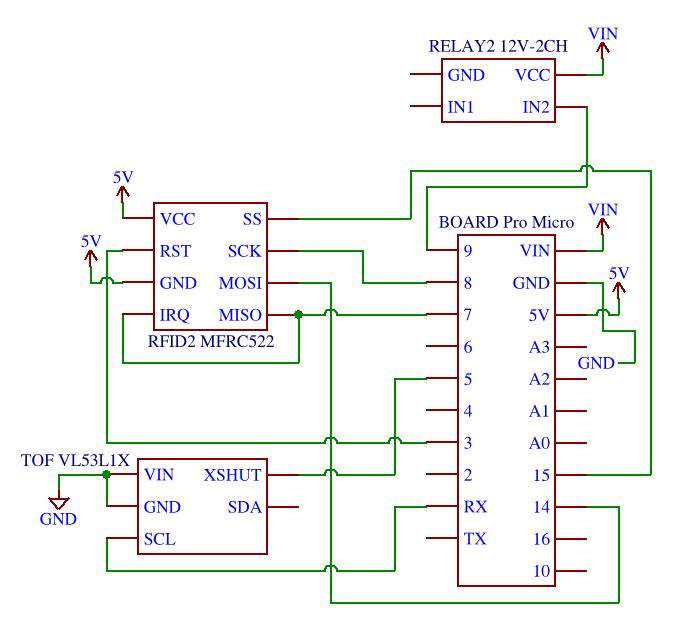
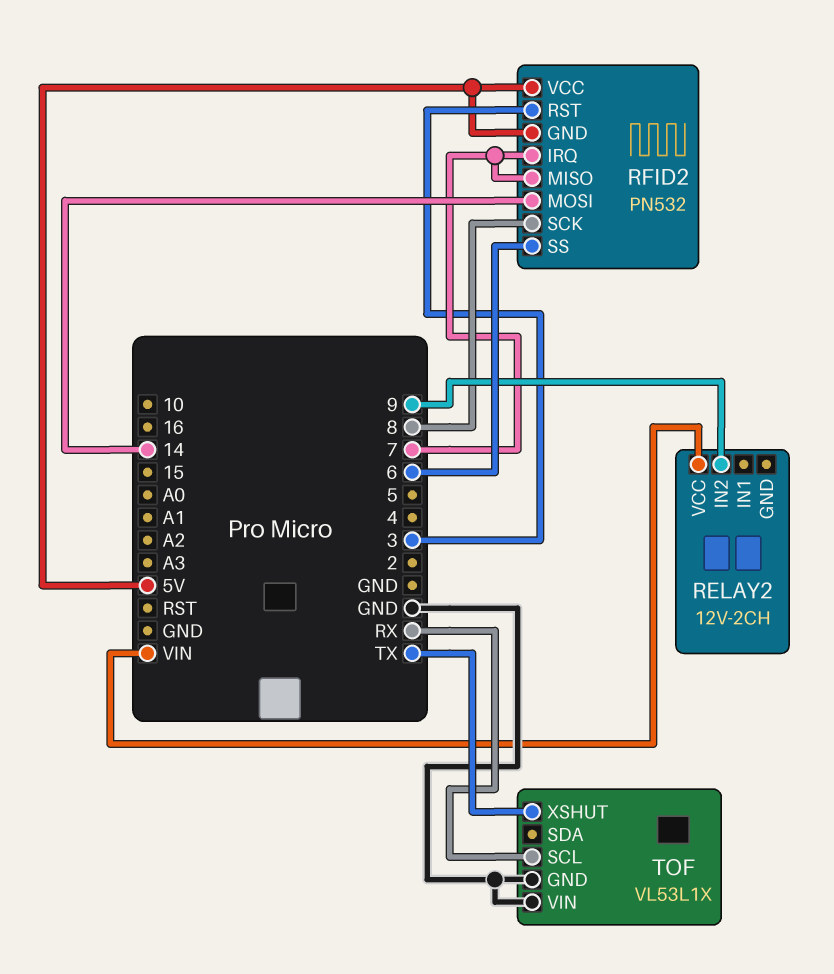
RFID2: MFRC522 -> PN532
RFID2 pin SS: 15 -> 6
TOF pin XSHUT: 5 -> TX

